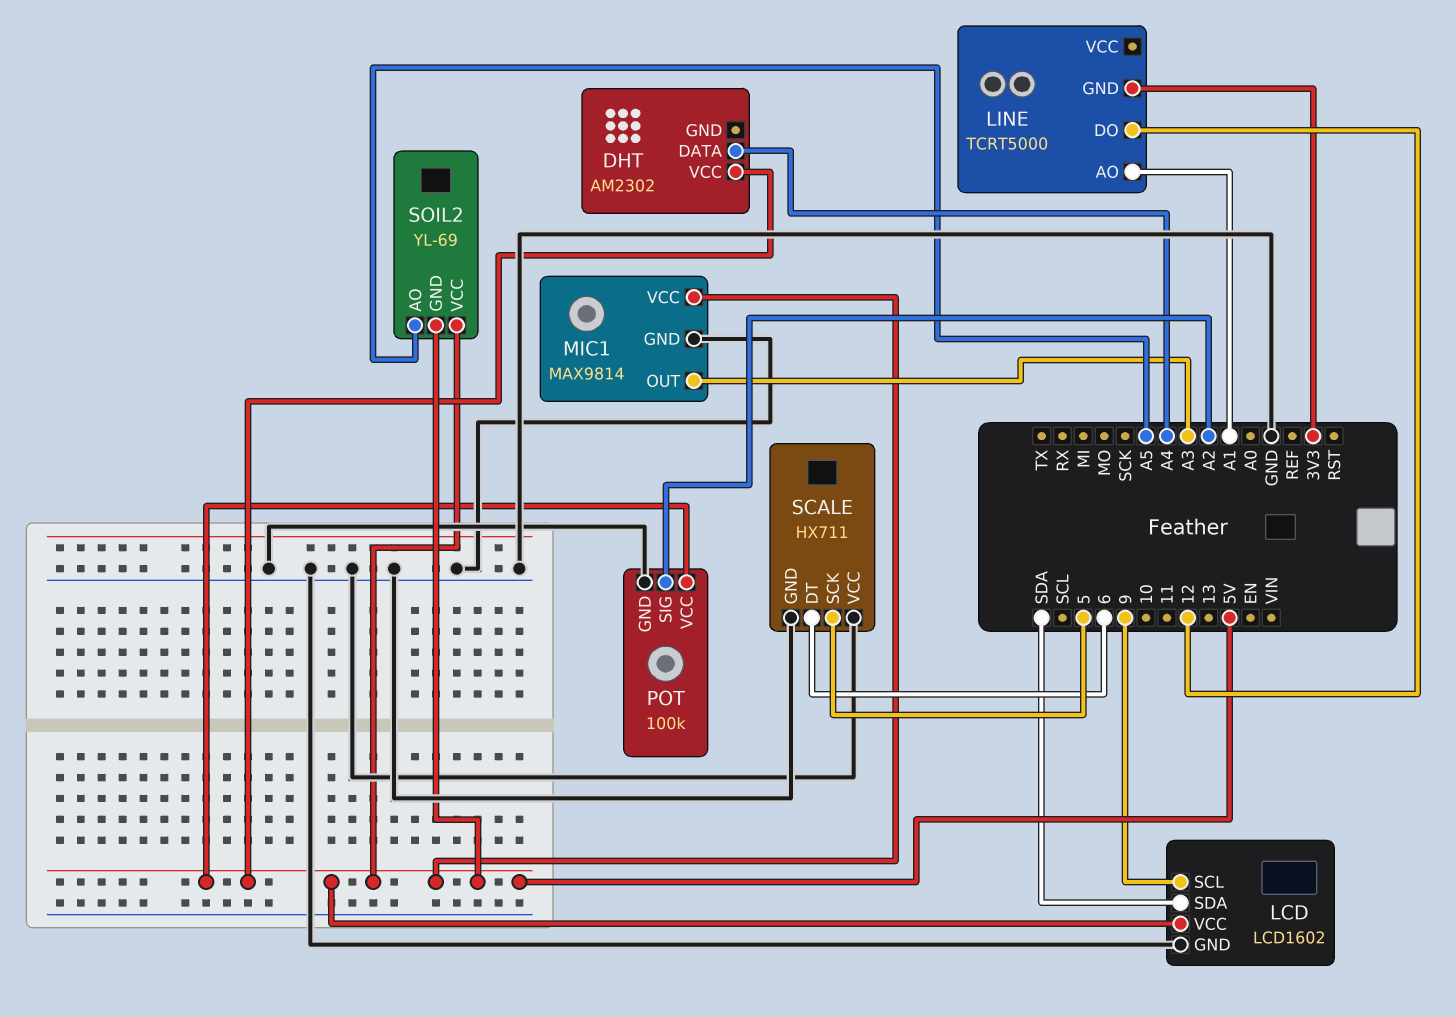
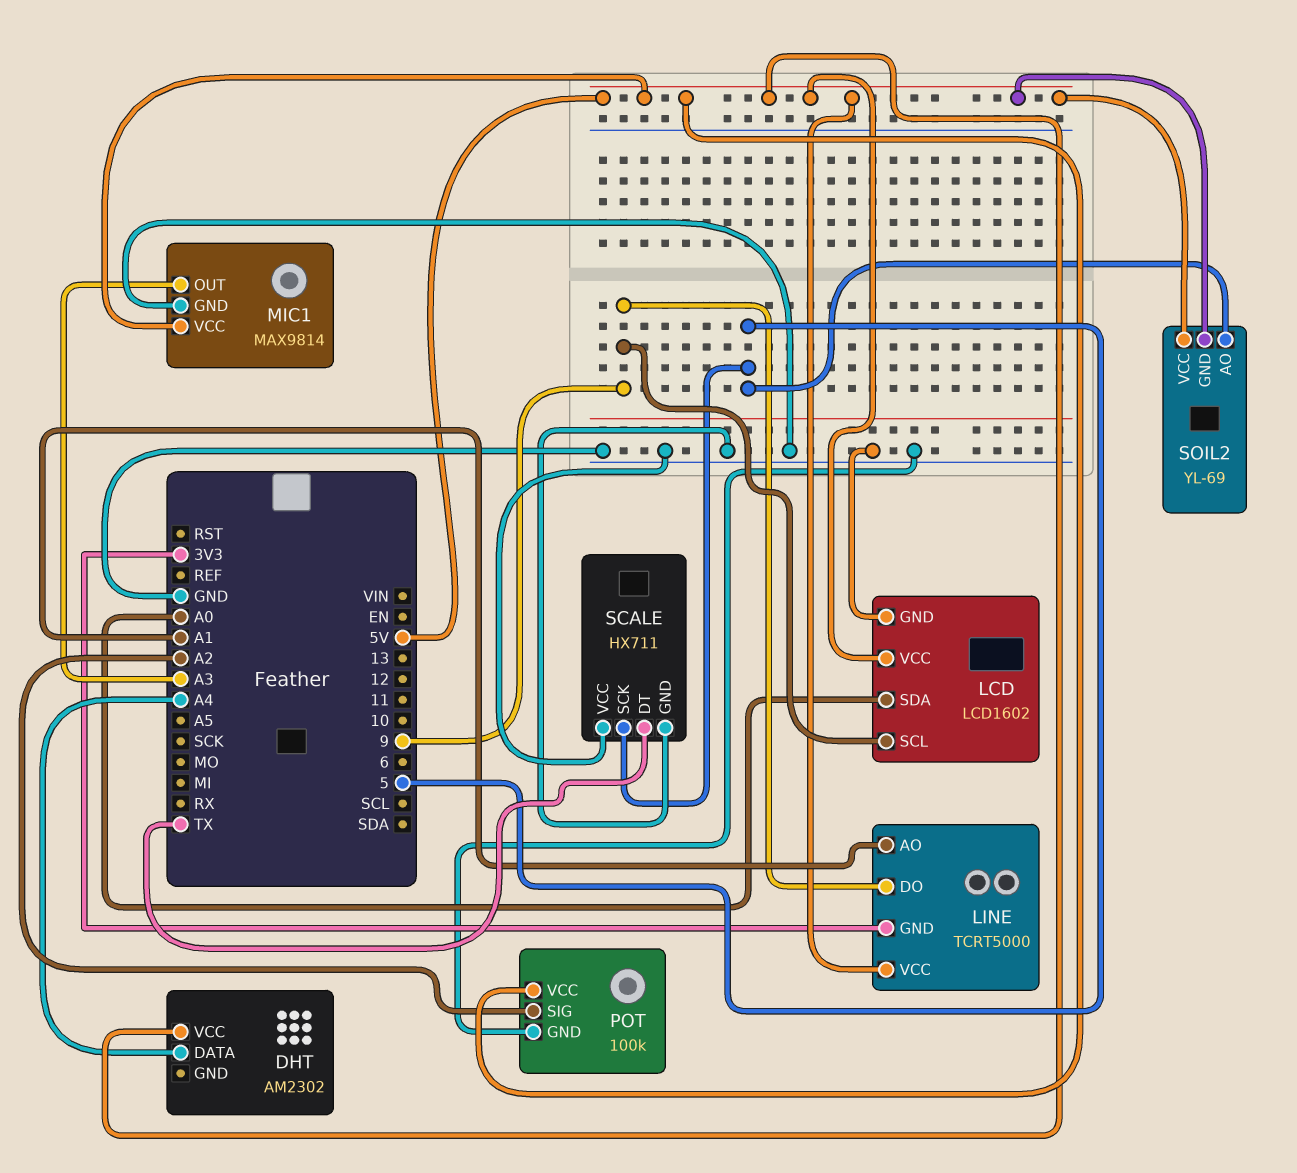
LCD pin SDA: SDA -> A0
LINE pin DO: 12 -> 9
LINE pin VCC: none -> 5V
SCALE pin DT: 6 -> TX
SOIL2 pin AO: A5 -> 5

